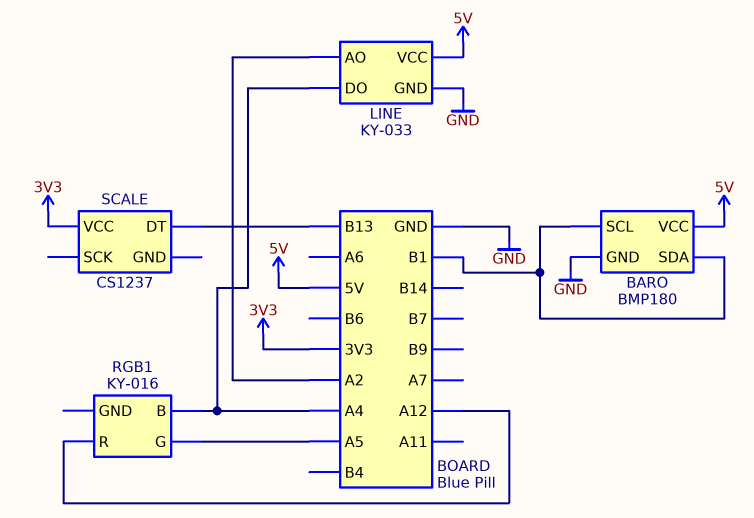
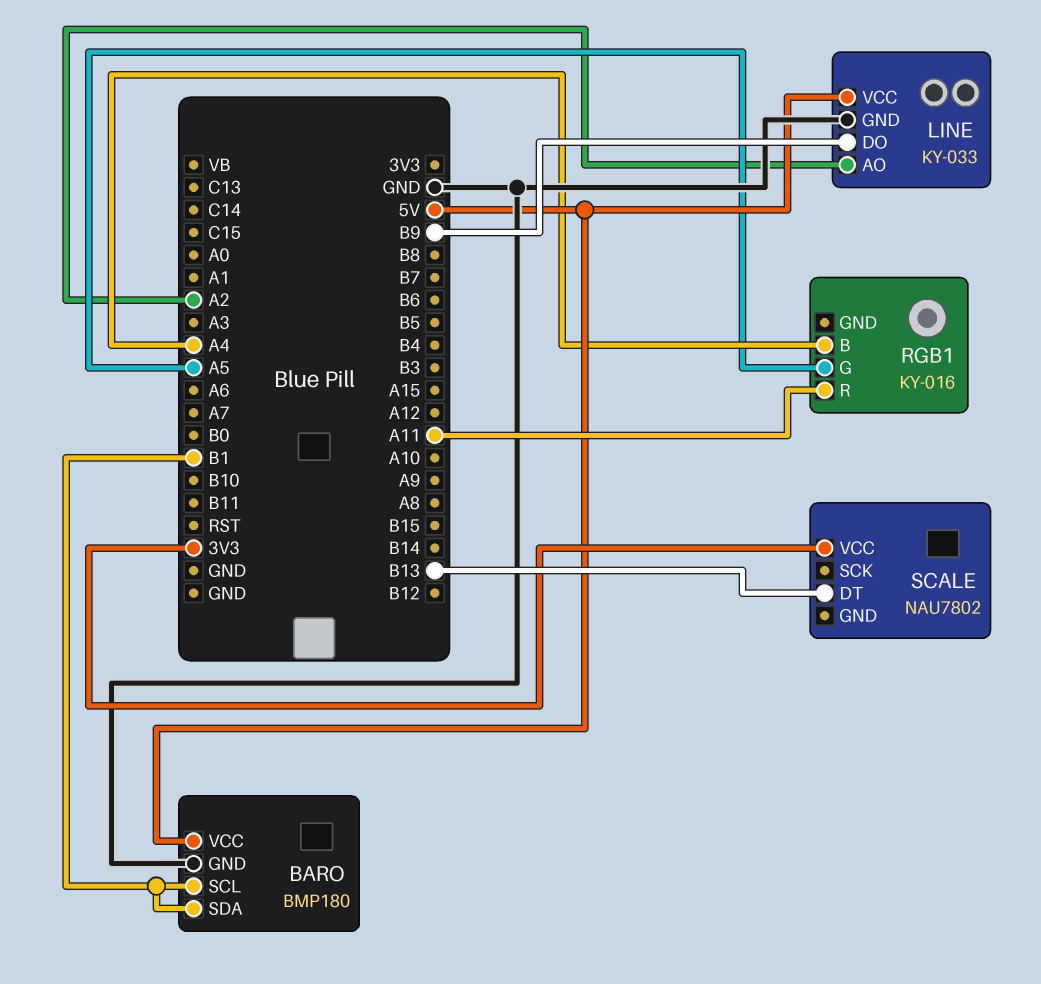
LINE pin DO: A4 -> B9
RGB1 pin R: A12 -> A11
SCALE: CS1237 -> NAU7802

